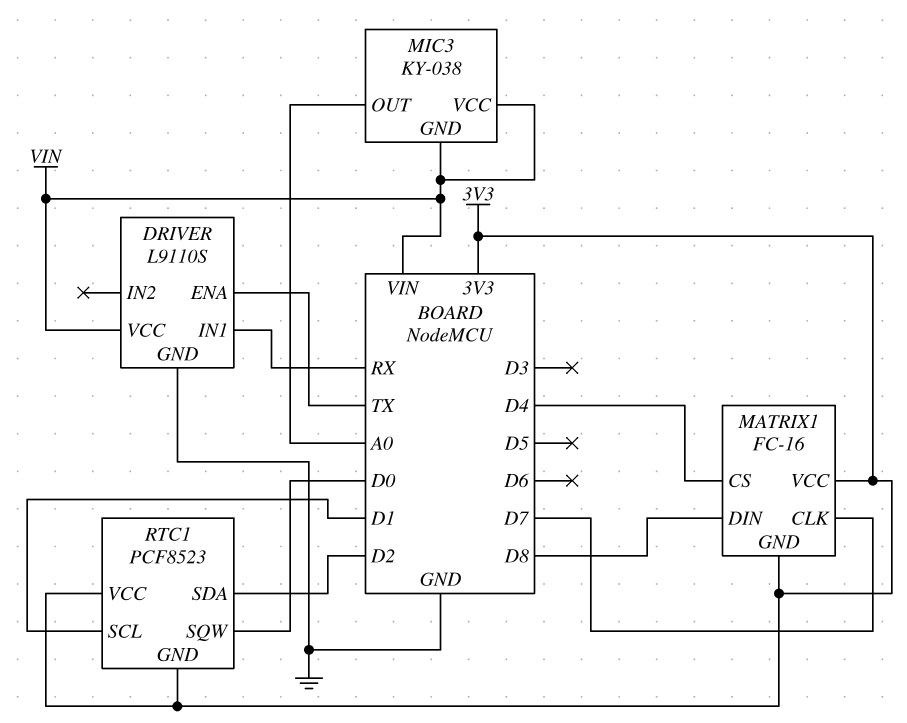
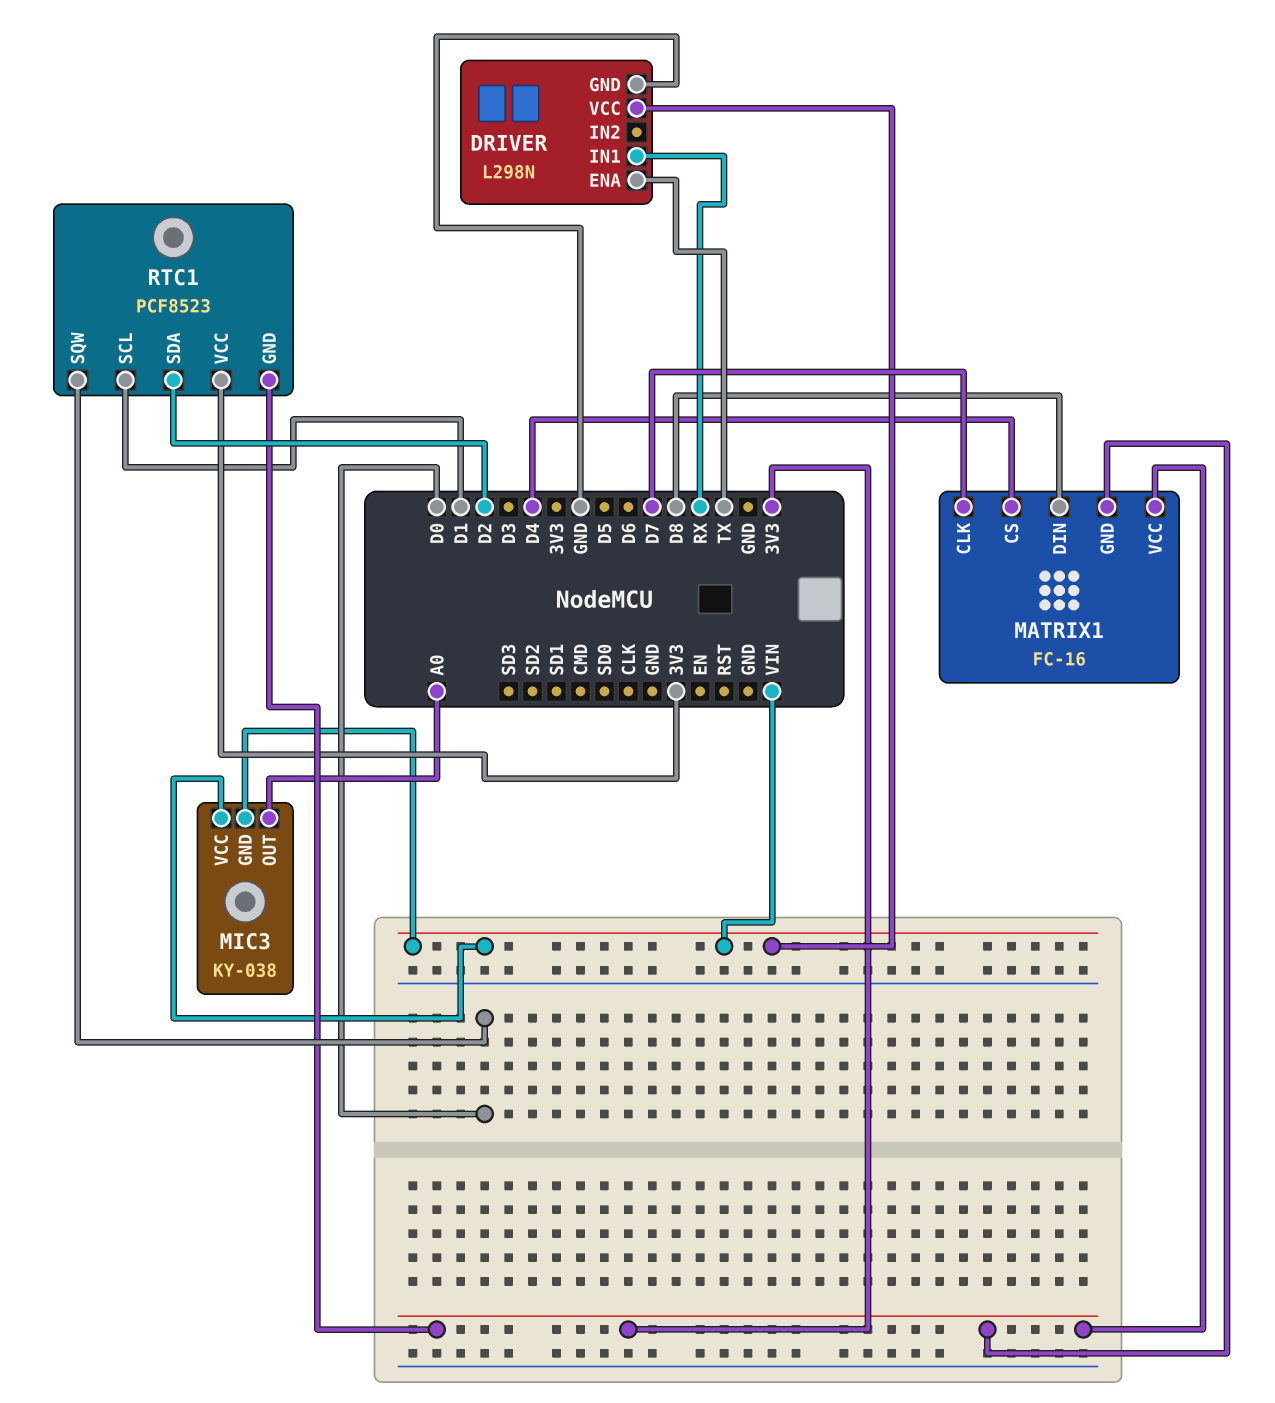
DRIVER: L9110S -> L298N

